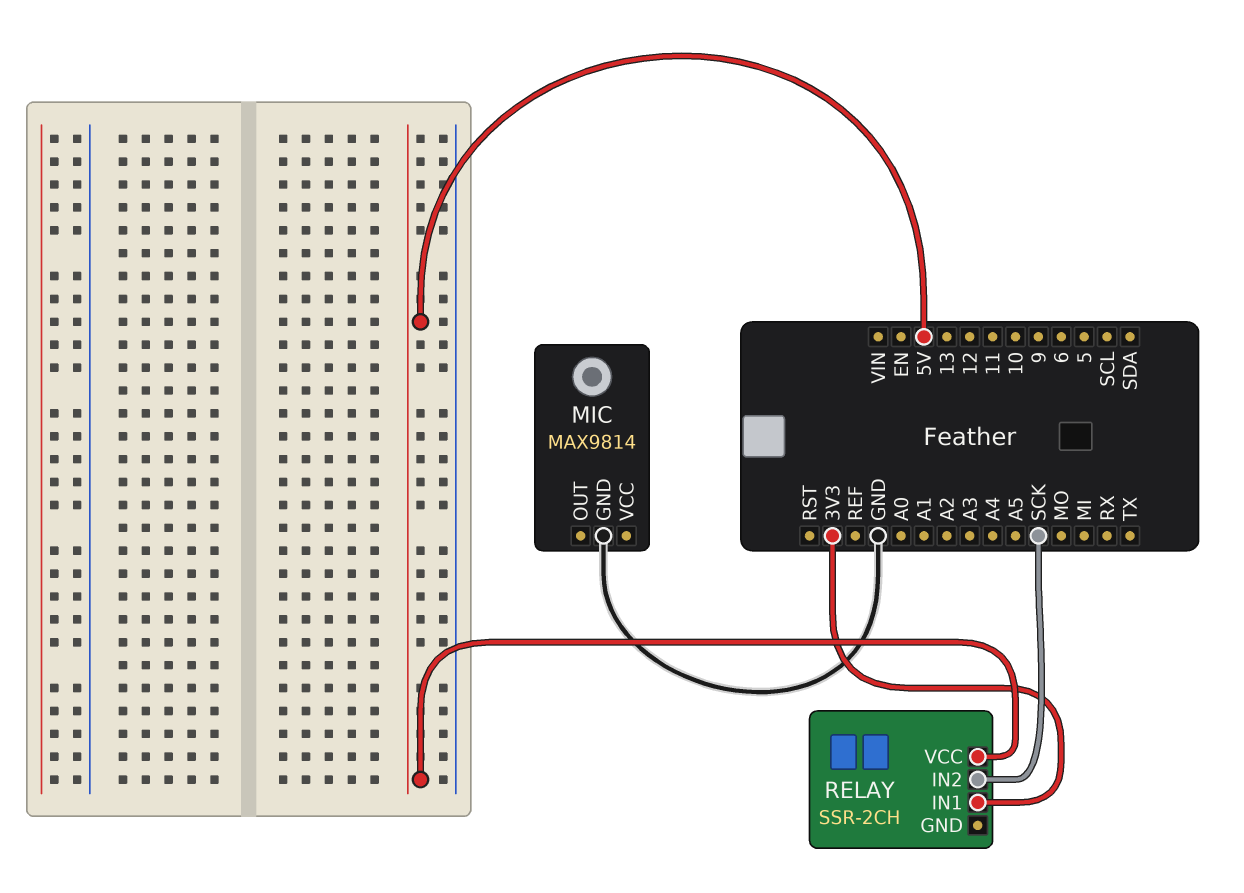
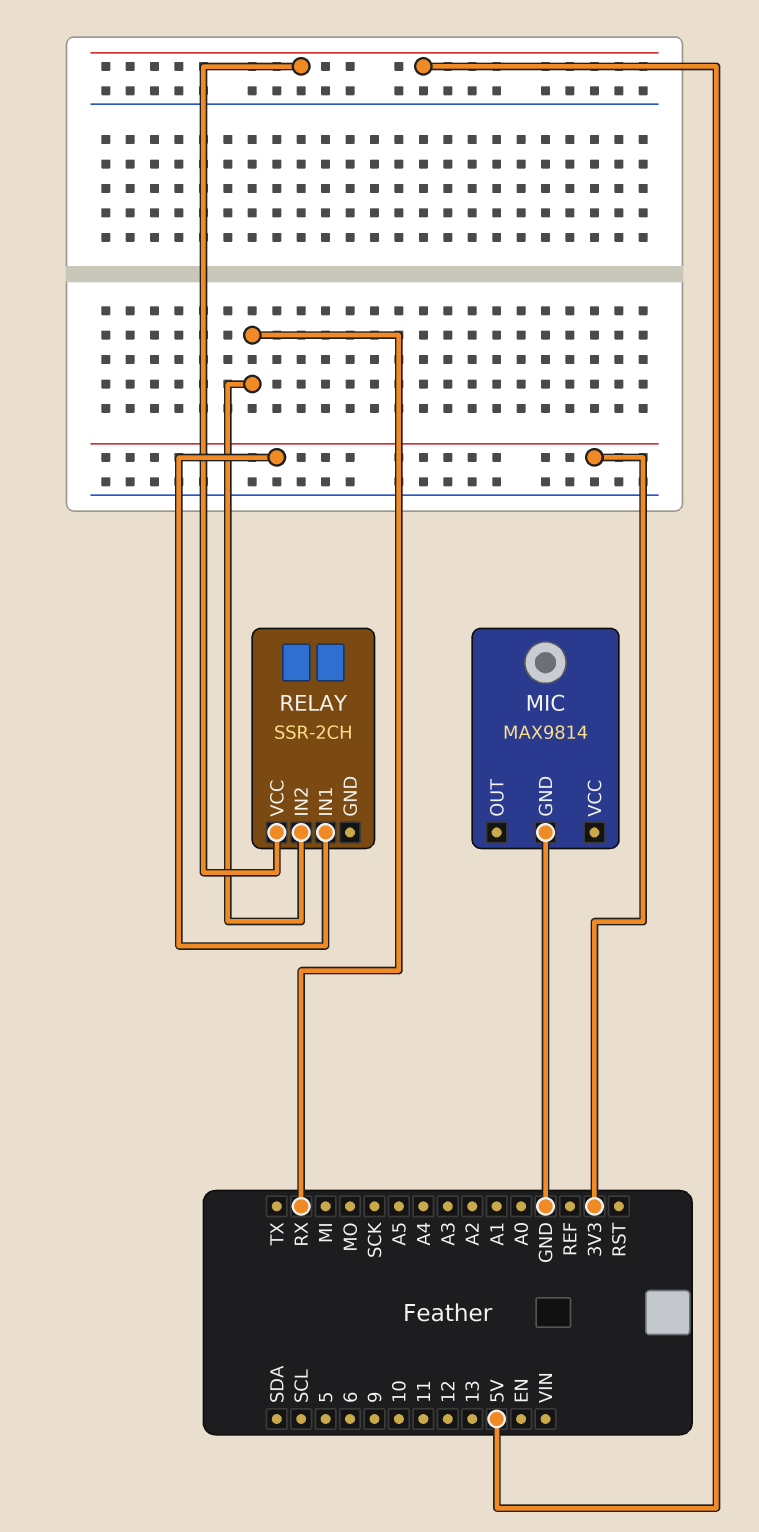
RELAY pin IN2: SCK -> RX

